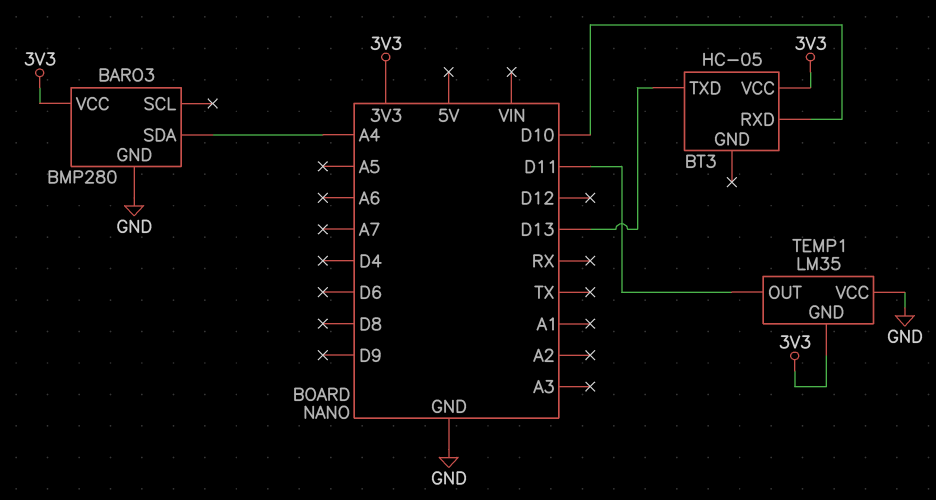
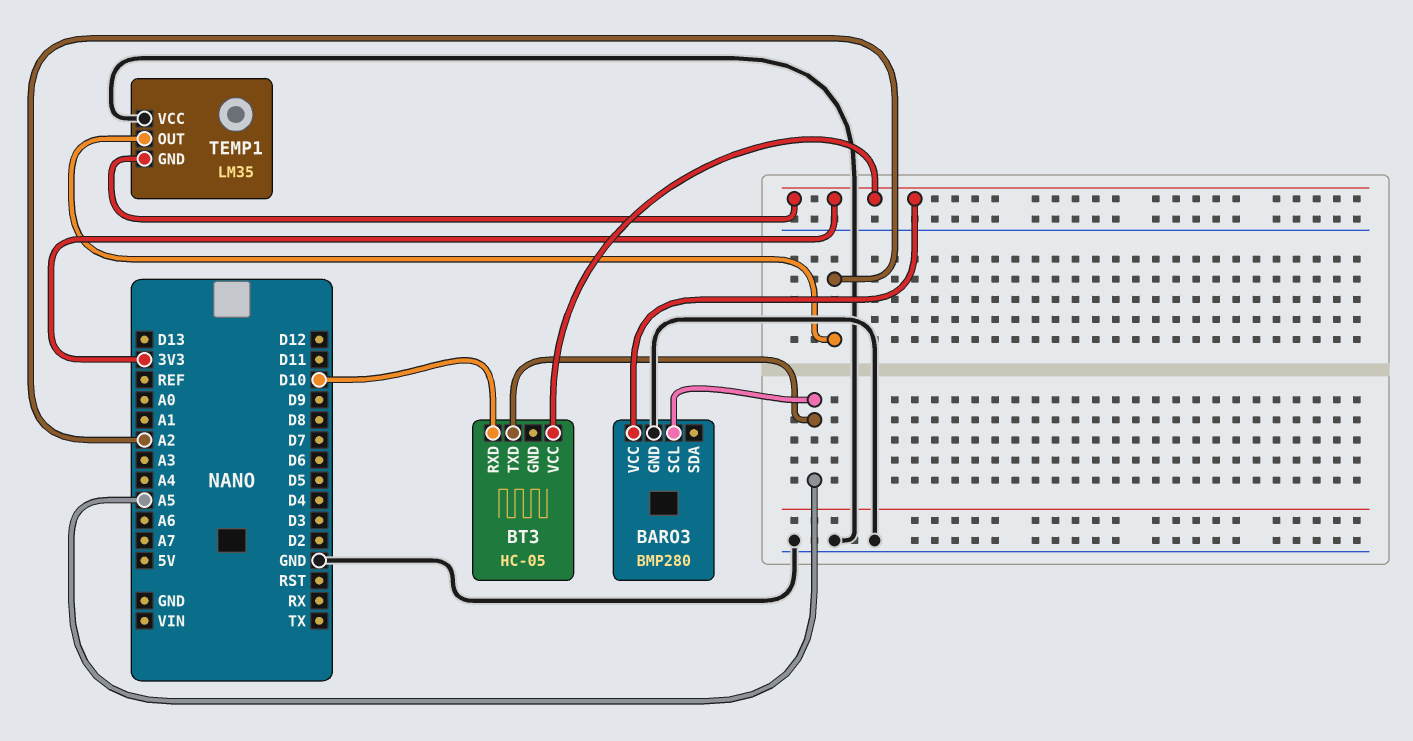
BARO3 pin SCL: none -> A5
BARO3 pin SDA: A4 -> none
BT3 pin TXD: D13 -> A5
TEMP1 pin OUT: D11 -> A2

